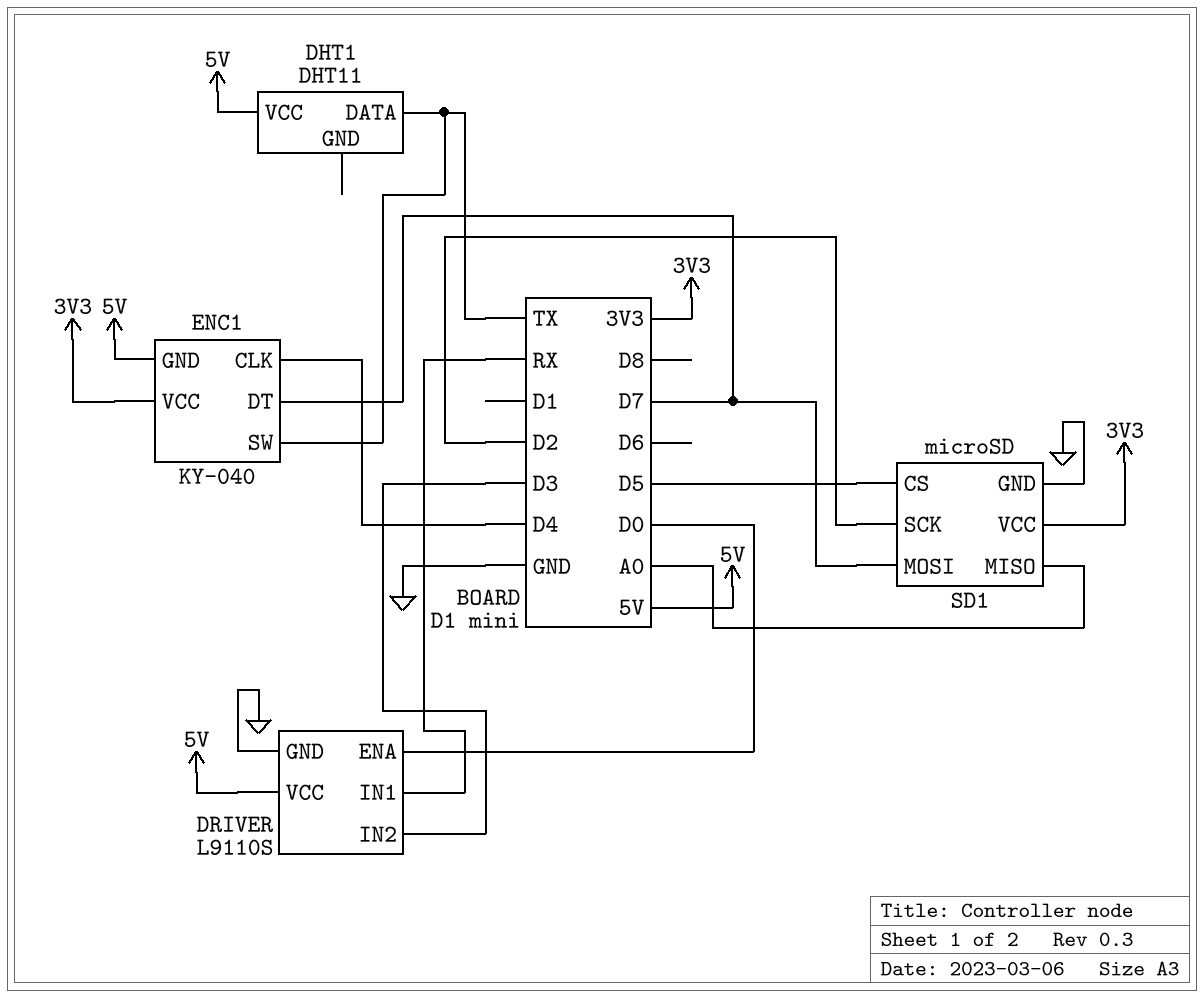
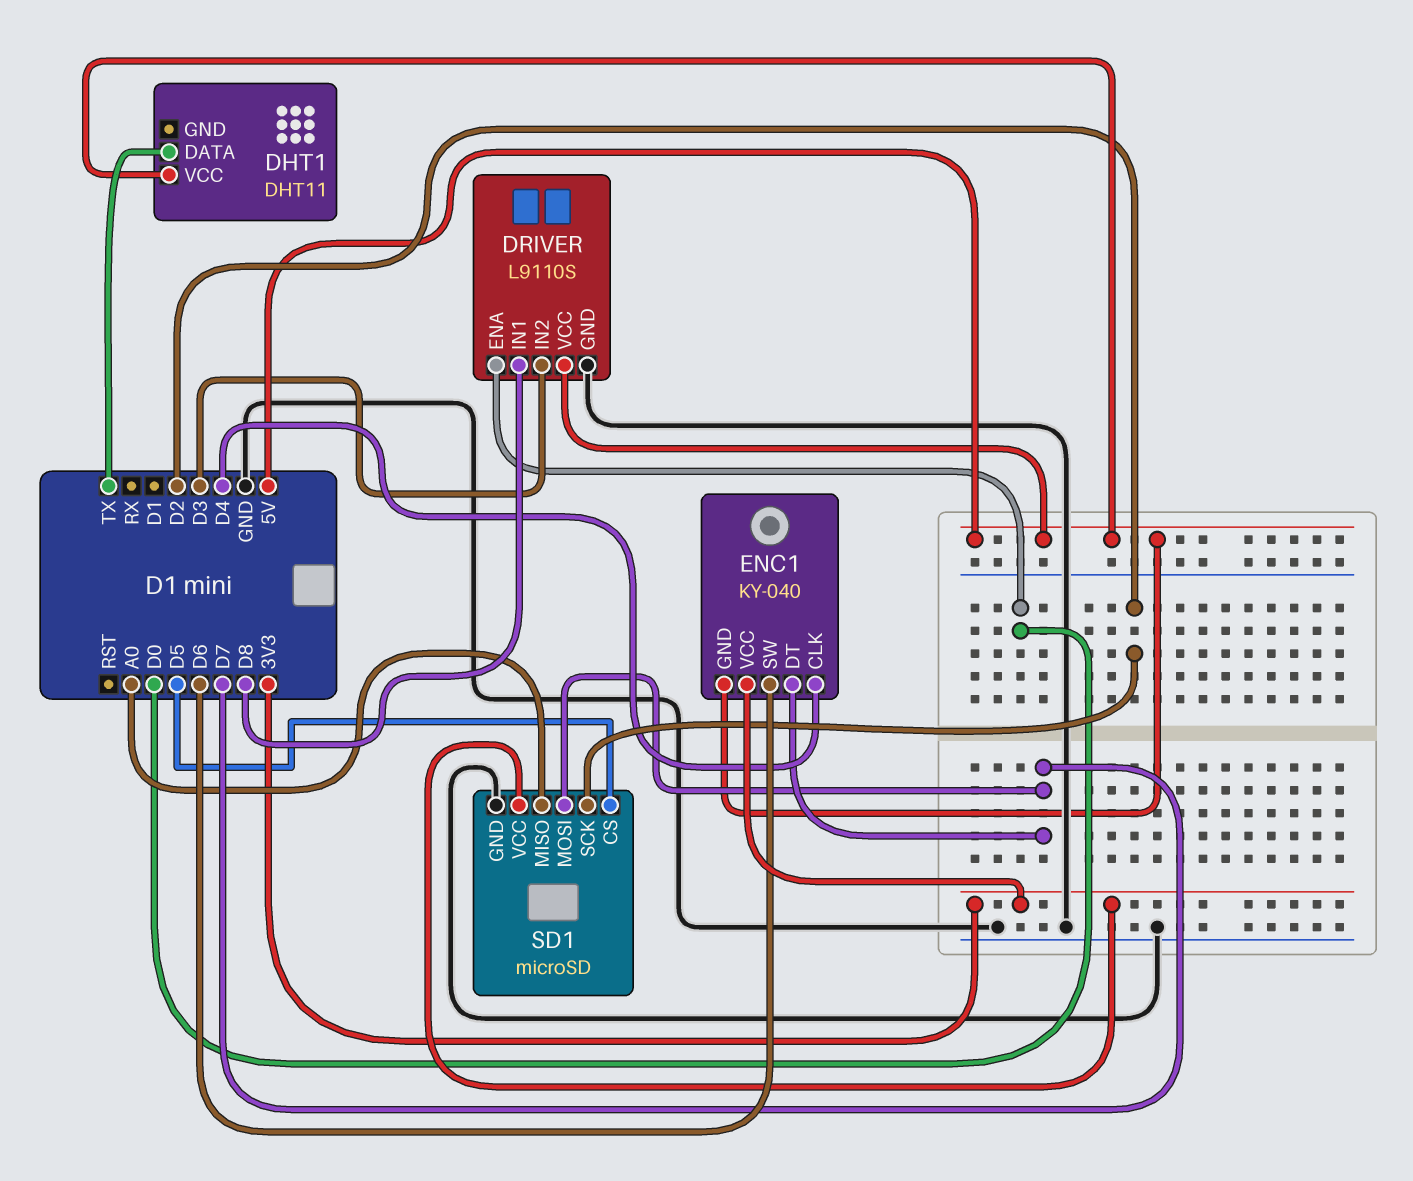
DRIVER pin IN1: RX -> D8
ENC1 pin SW: TX -> D6

